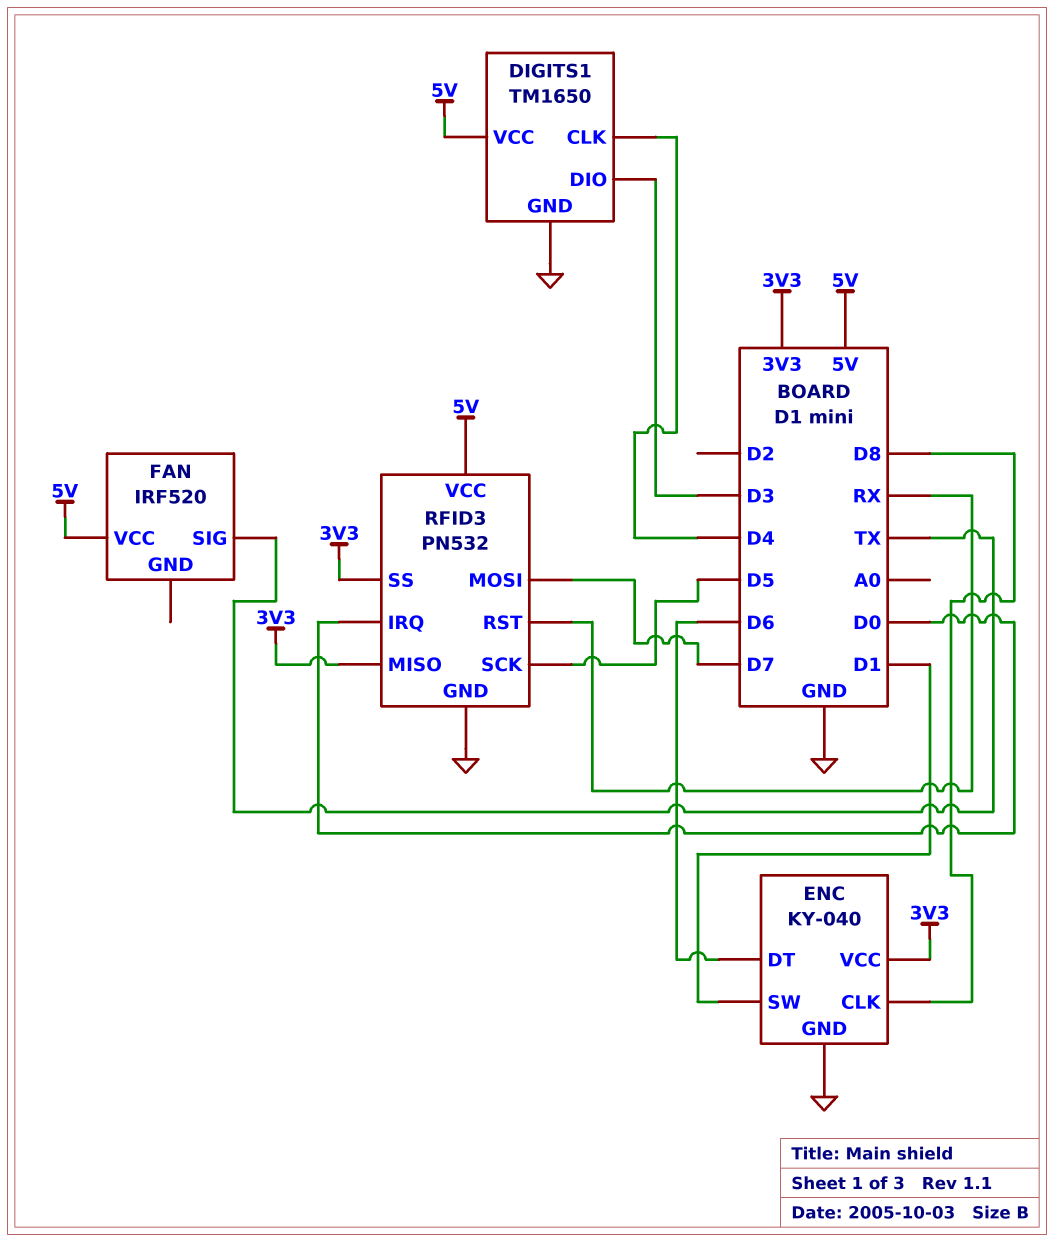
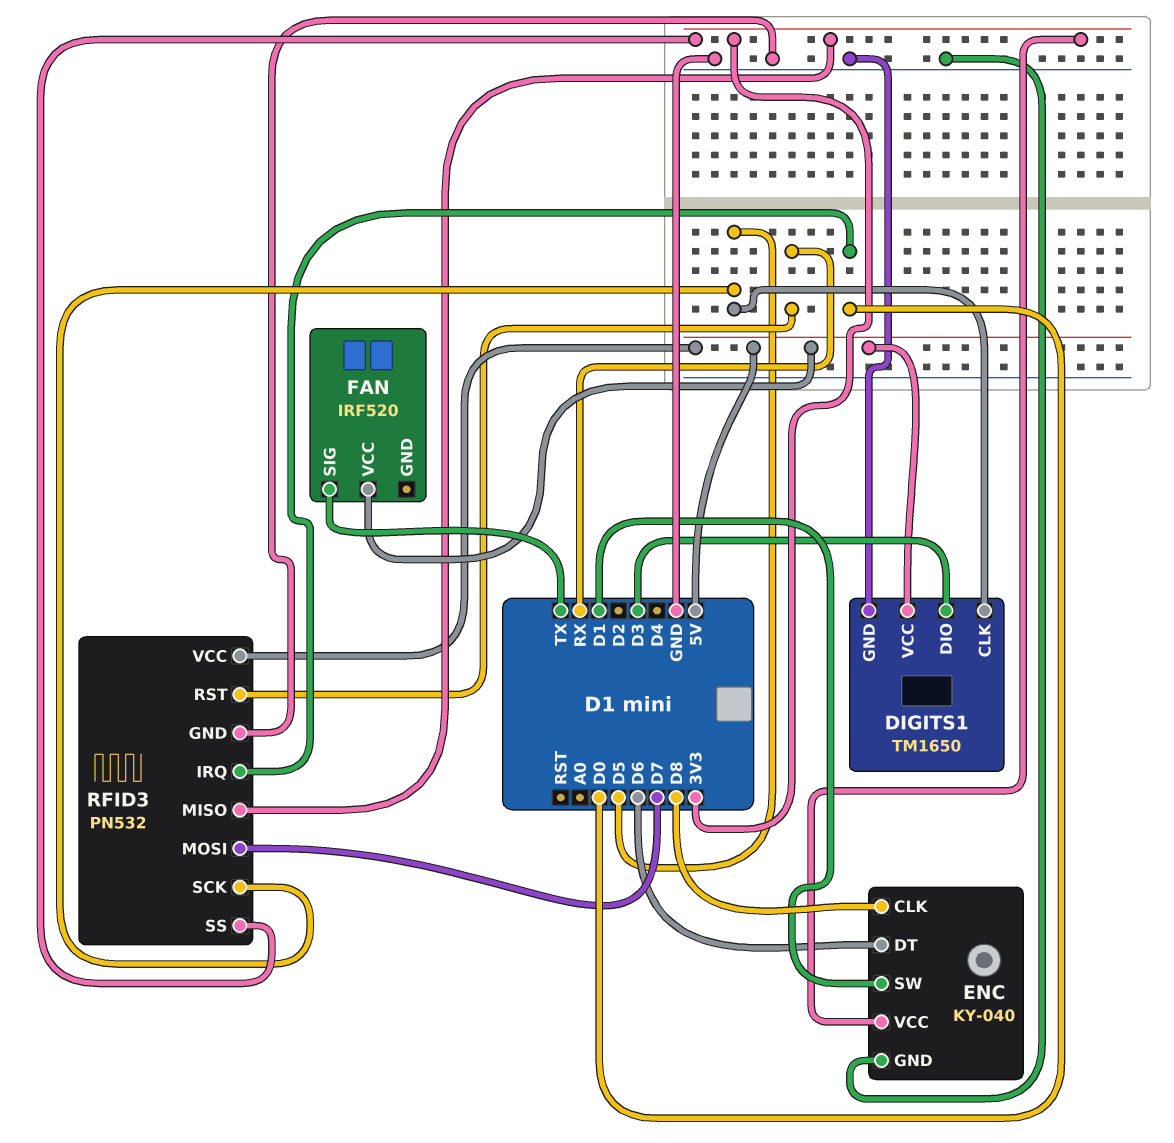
DIGITS1 pin CLK: D4 -> D5

